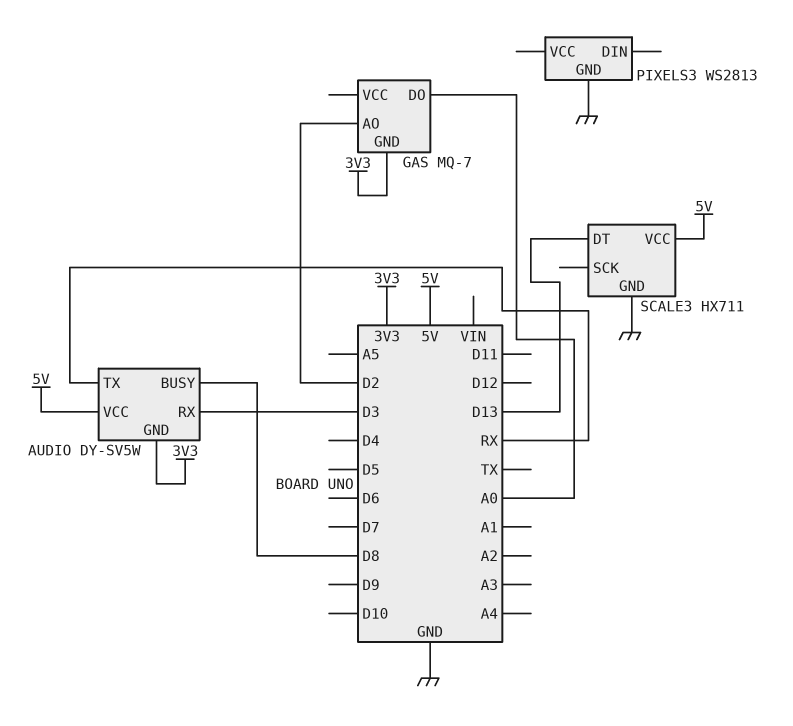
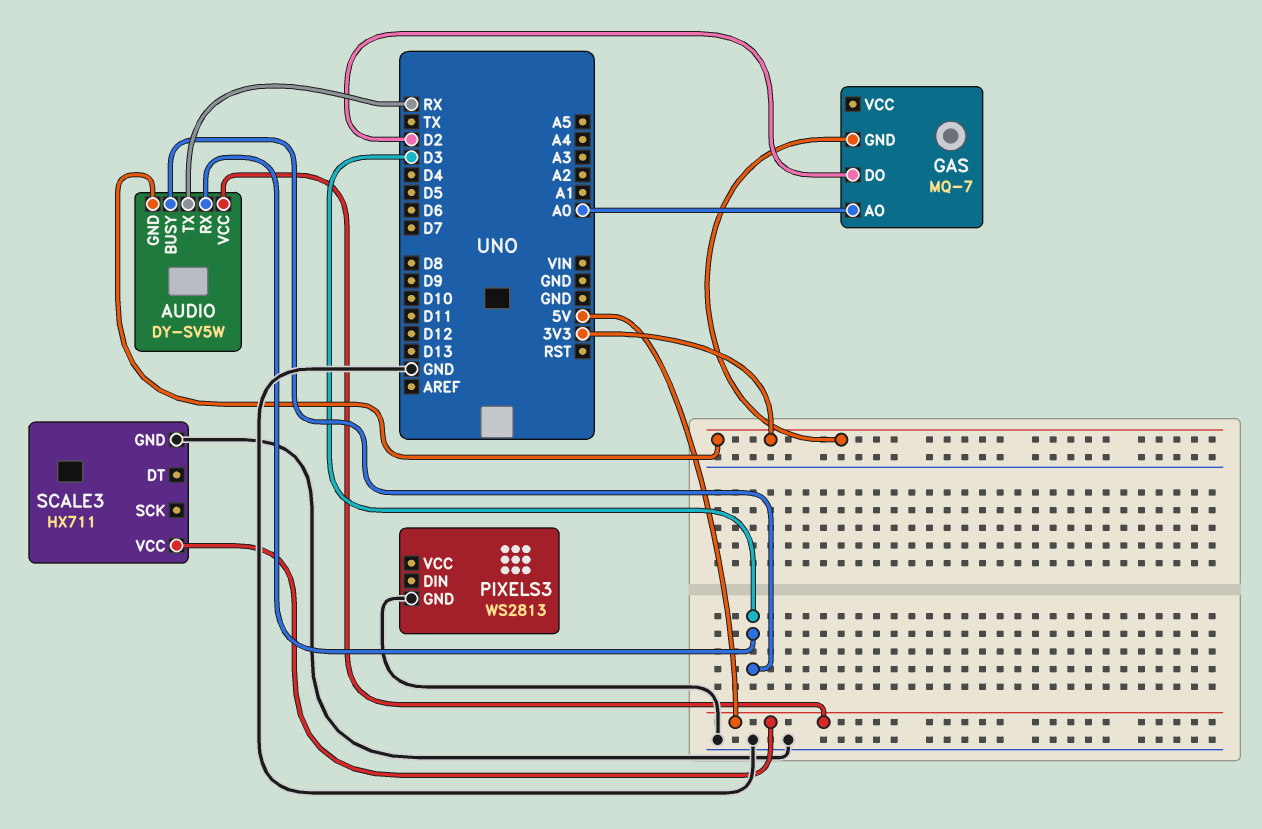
AUDIO pin BUSY: D8 -> D3
GAS pin AO: D2 -> A0
GAS pin DO: A0 -> D2
SCALE3 pin DT: D13 -> none

